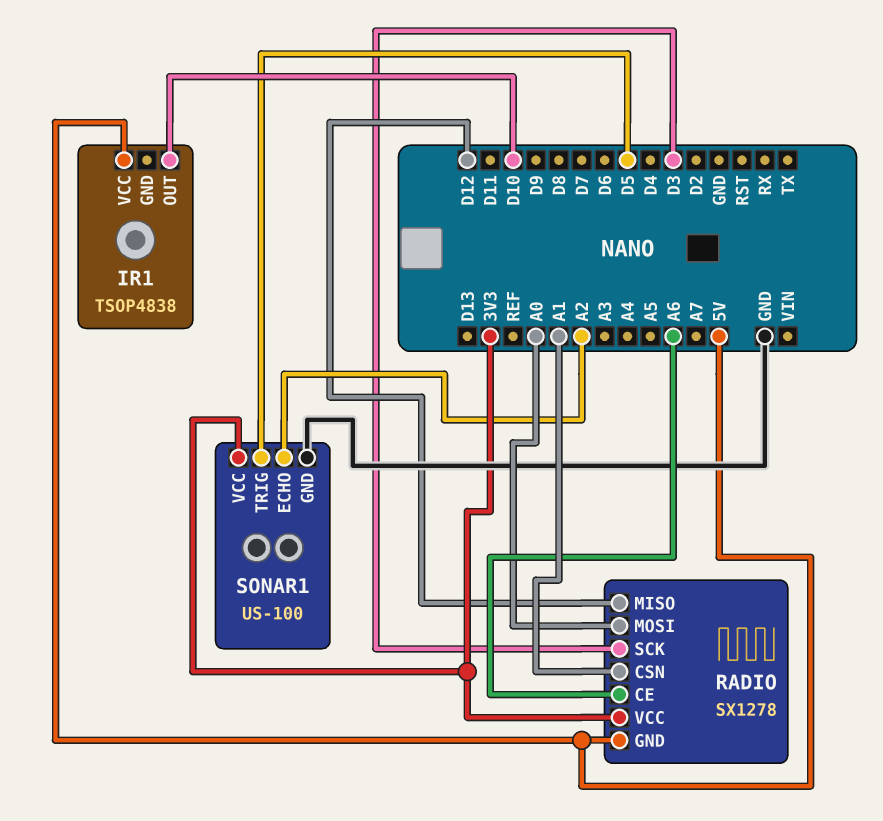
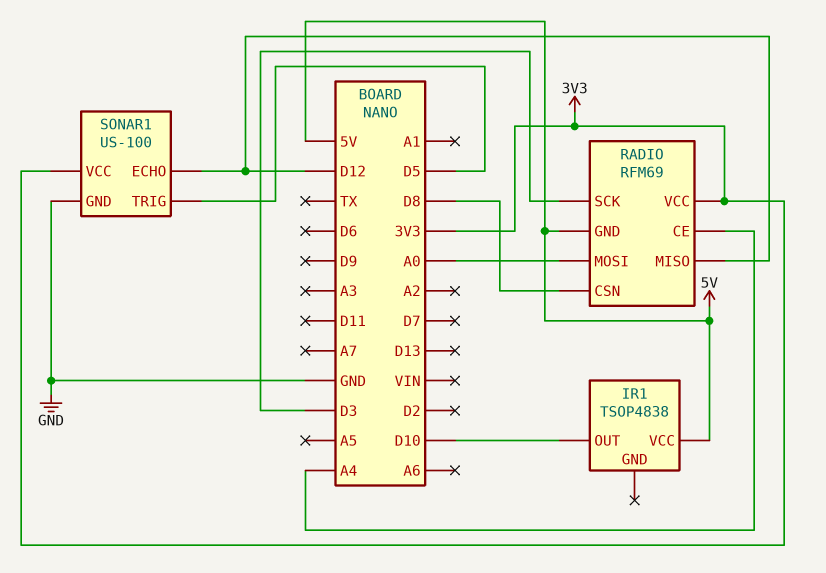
RADIO: SX1278 -> RFM69
RADIO pin CE: A6 -> A4
RADIO pin CSN: A1 -> D8
SONAR1 pin ECHO: A2 -> D12

